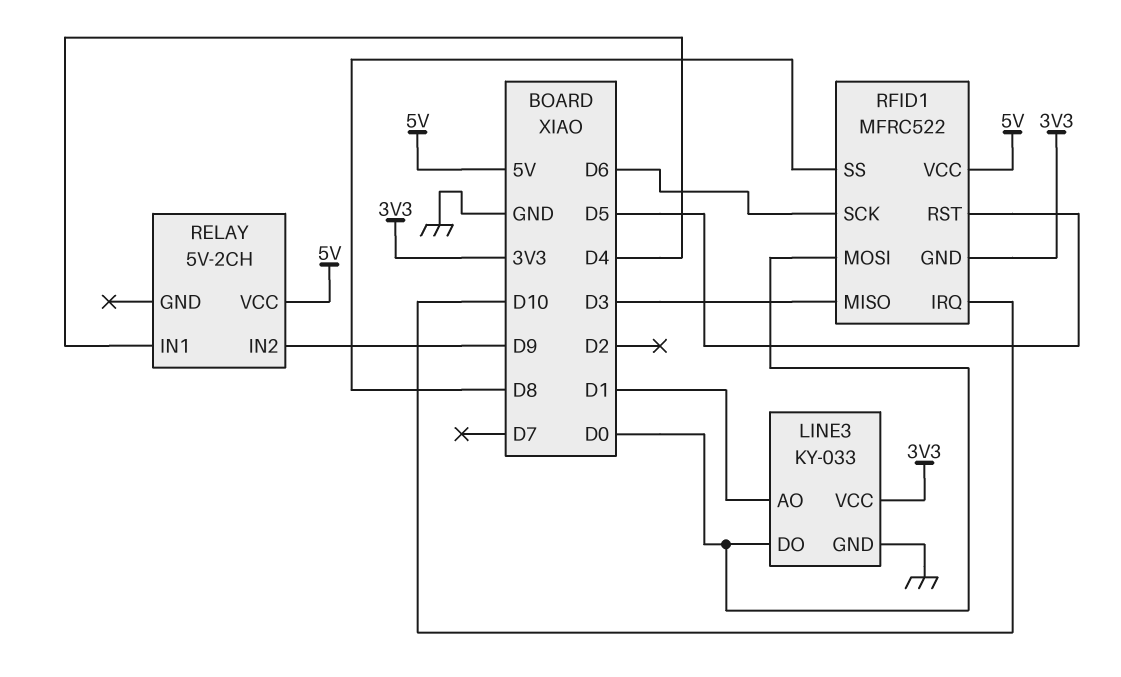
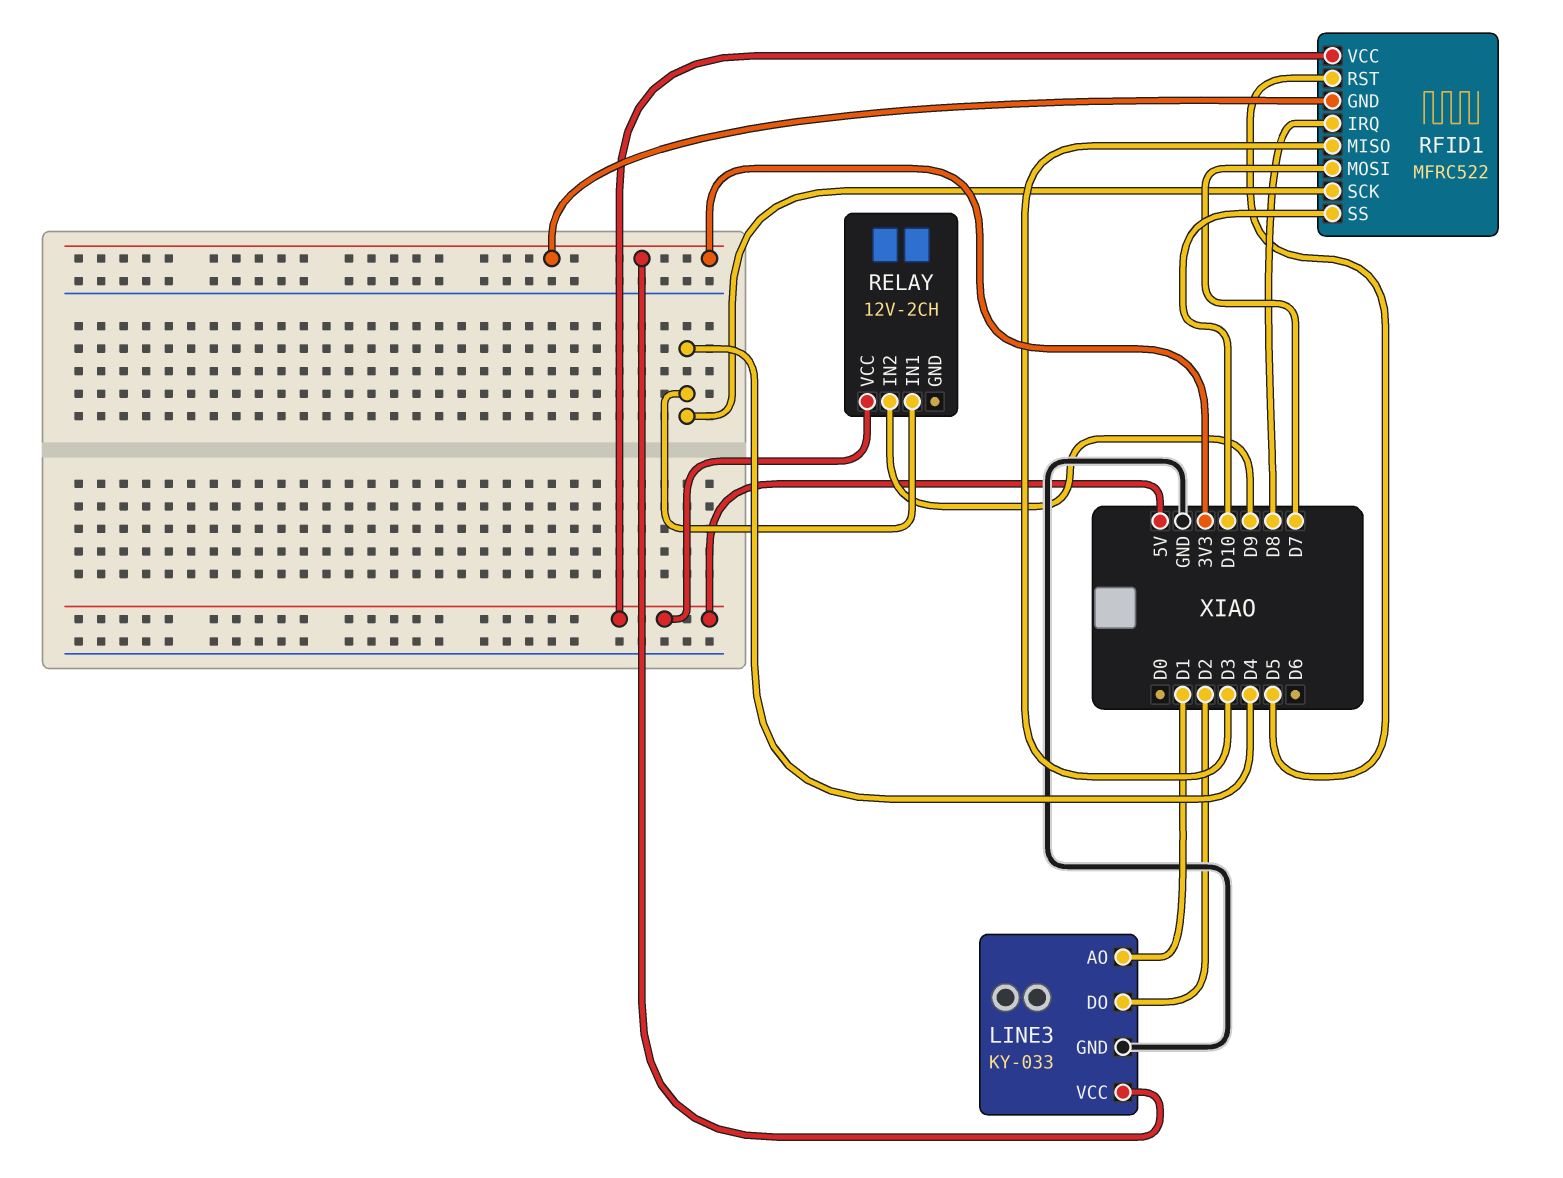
LINE3 pin DO: D0 -> D2
RELAY: 5V-2CH -> 12V-2CH
RFID1 pin IRQ: D10 -> D8
RFID1 pin MOSI: D0 -> D7
RFID1 pin SCK: D6 -> D4
RFID1 pin SS: D8 -> D10

